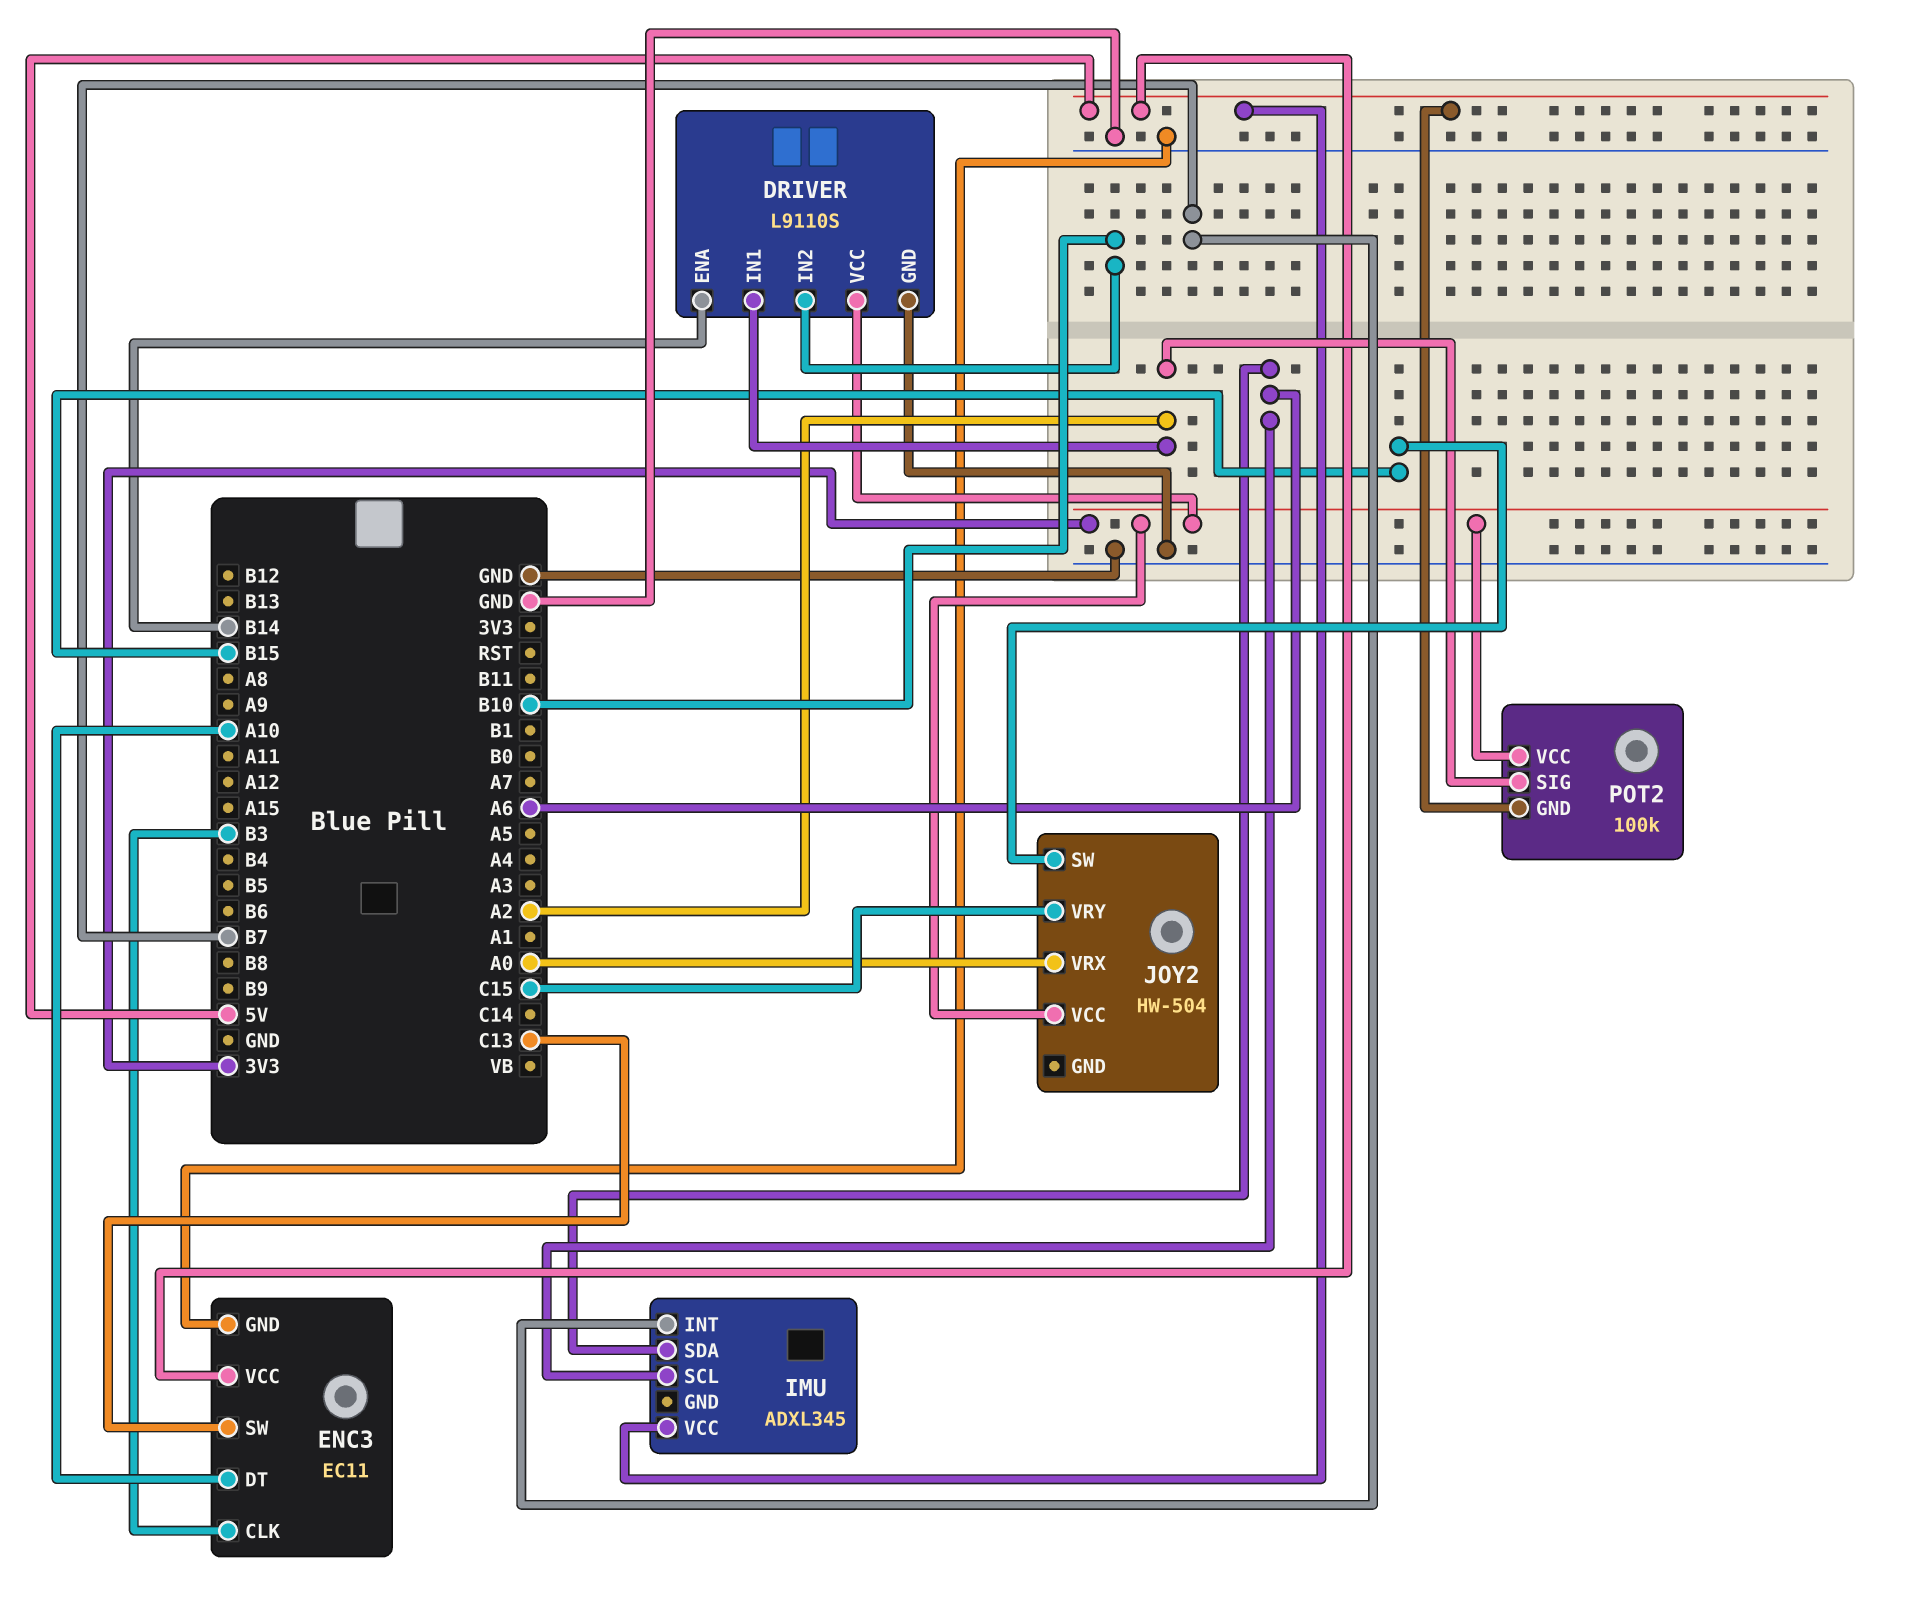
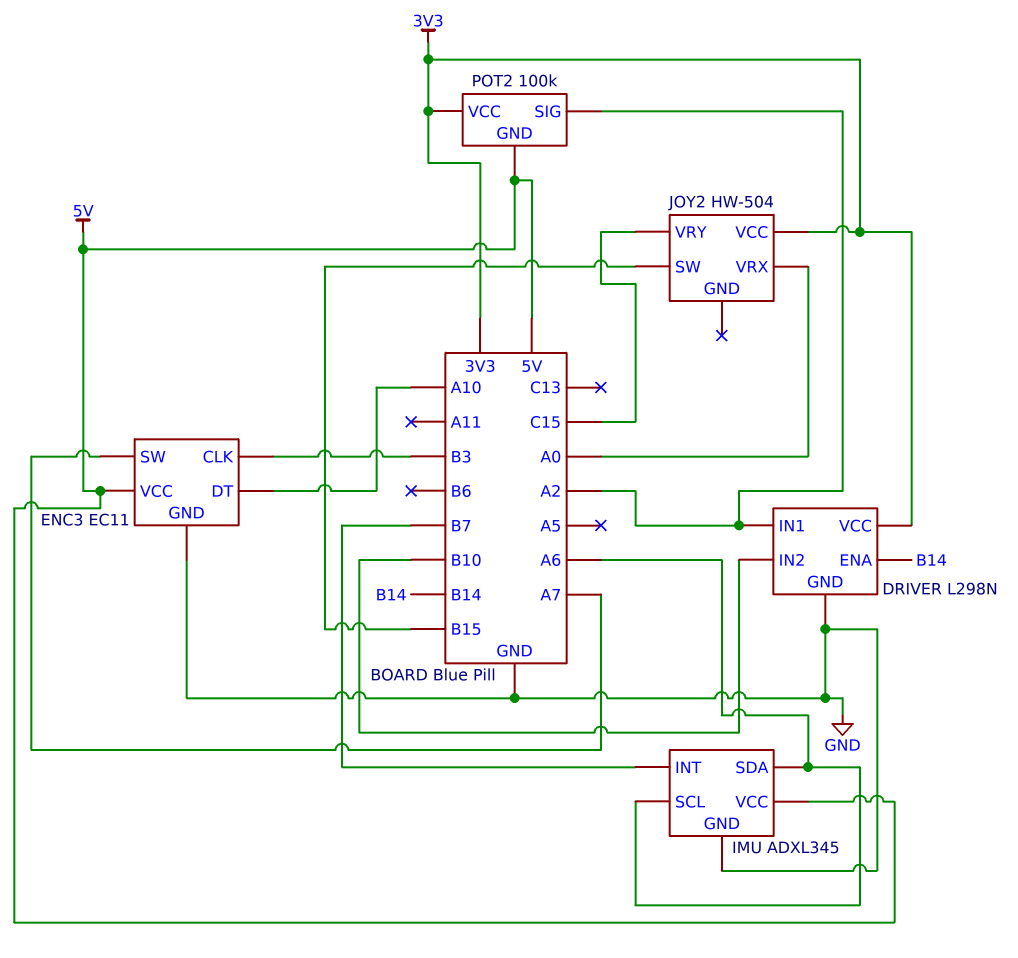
DRIVER: L9110S -> L298N
ENC3 pin SW: C13 -> A7
IMU pin GND: none -> GND

